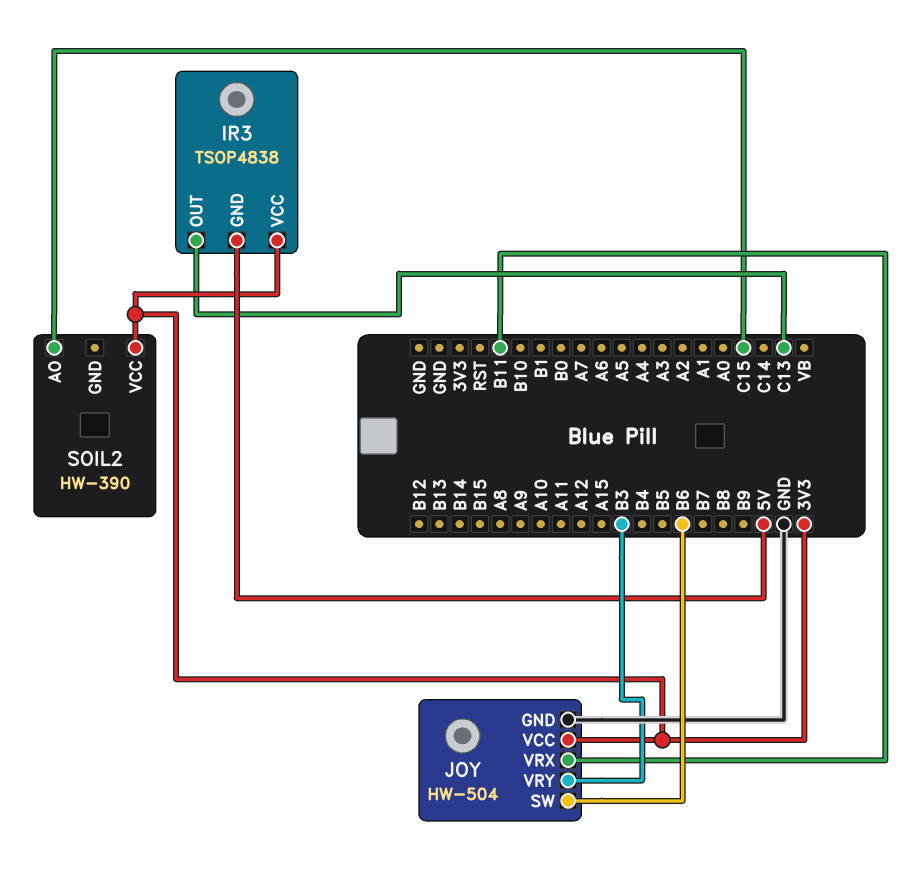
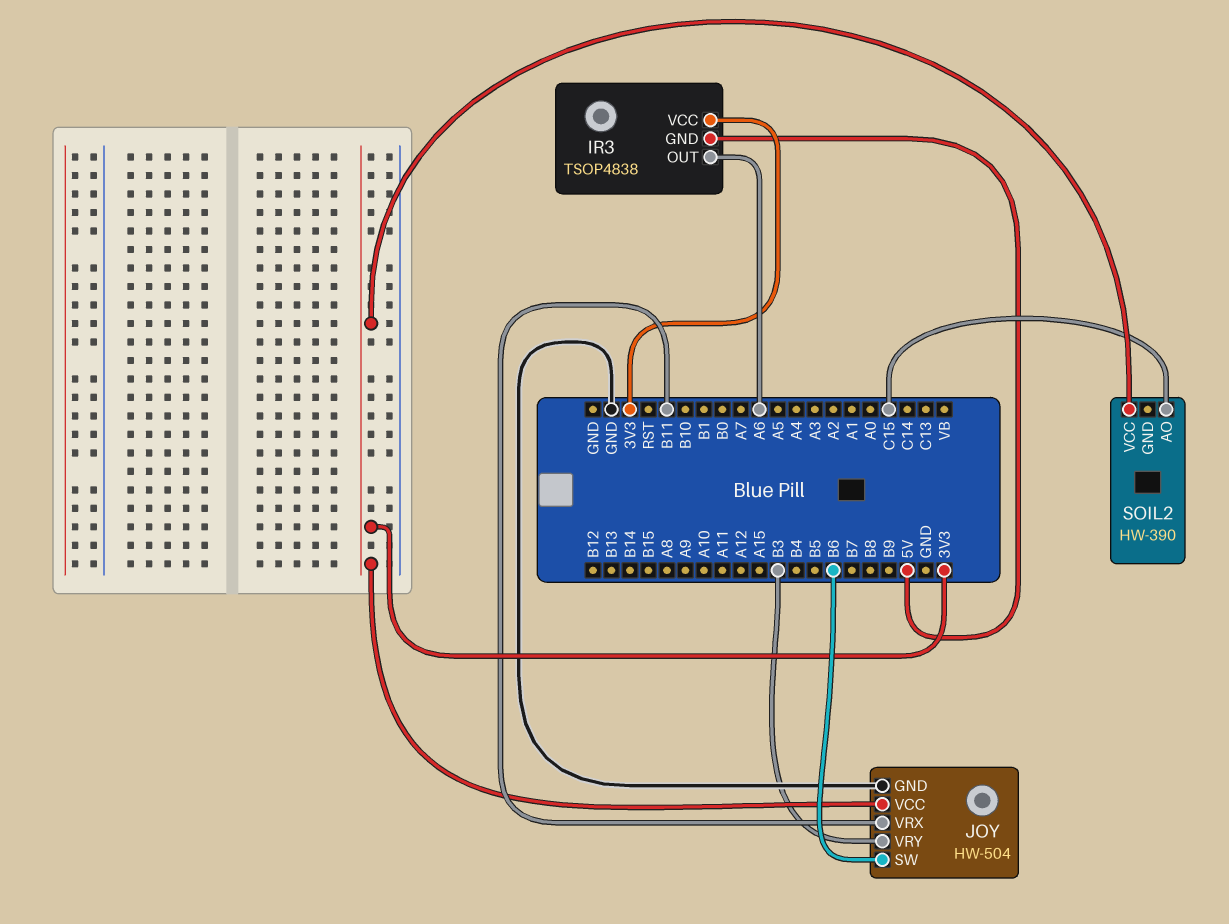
IR3 pin OUT: C13 -> A6

